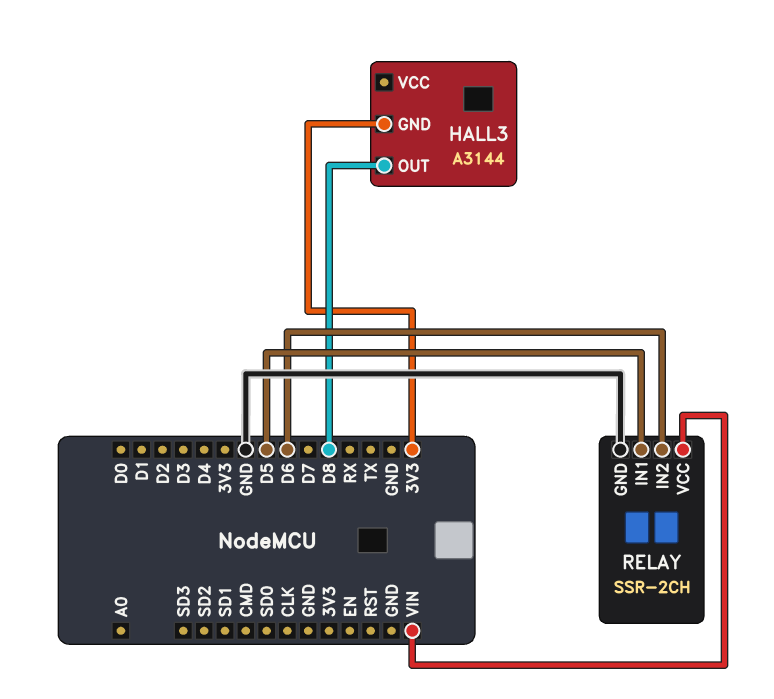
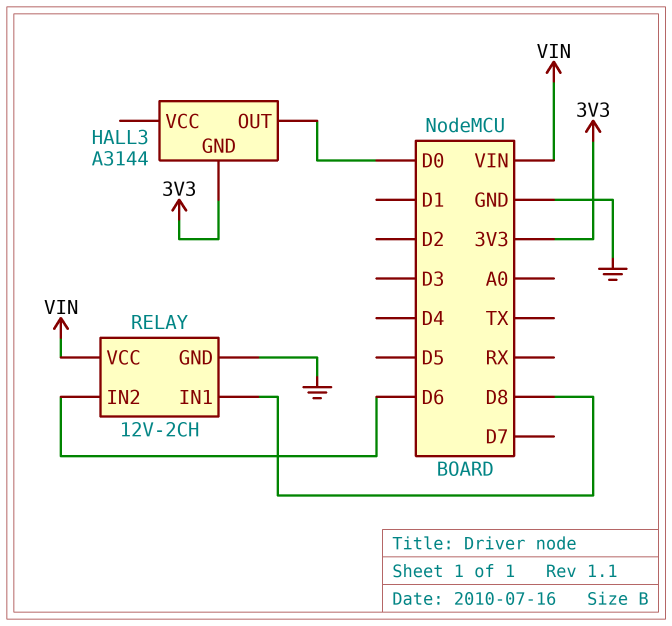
HALL3 pin OUT: D8 -> D0
RELAY: SSR-2CH -> 12V-2CH
RELAY pin IN1: D5 -> D8

